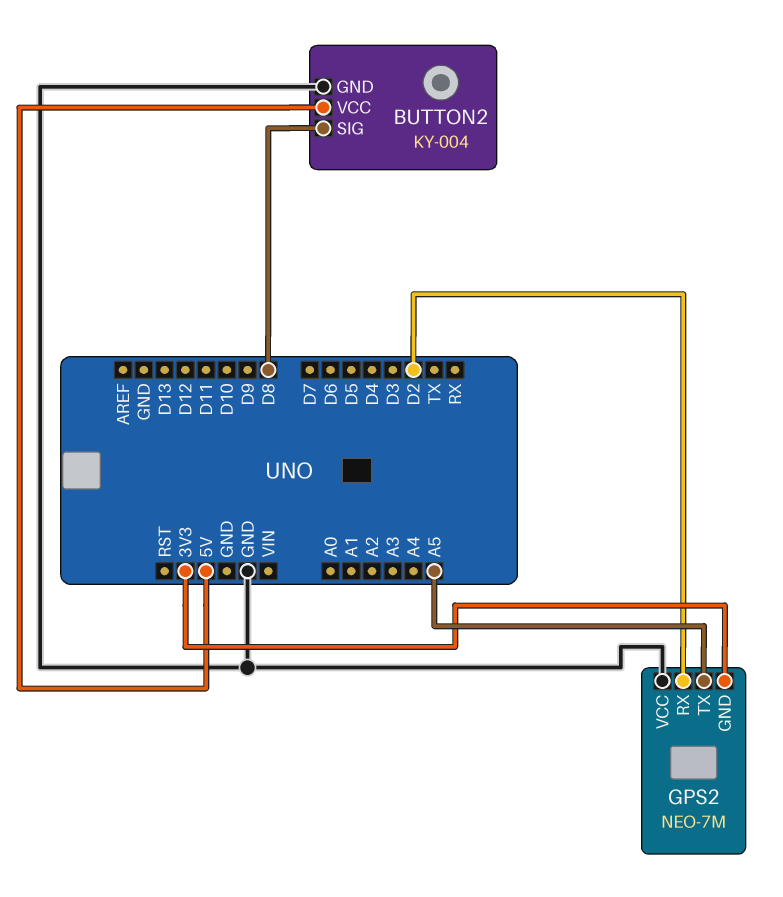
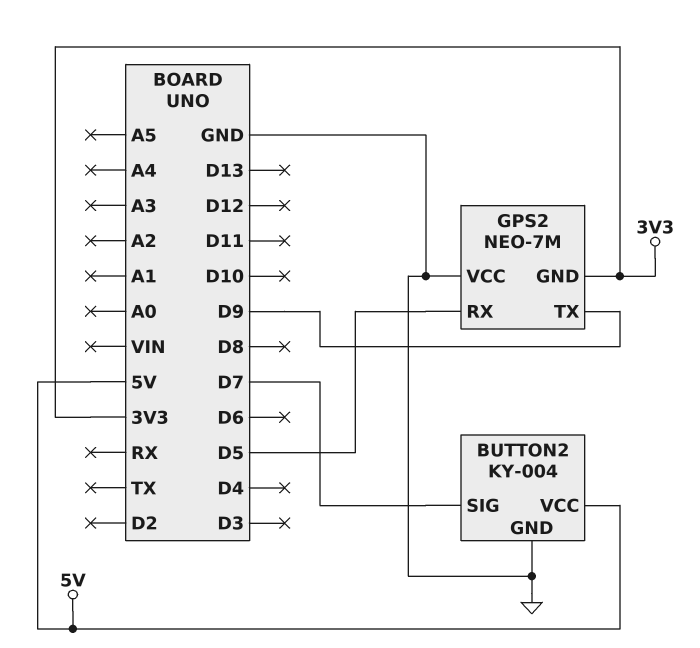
BUTTON2 pin SIG: D8 -> D7
GPS2 pin RX: D2 -> D5
GPS2 pin TX: A5 -> D9

